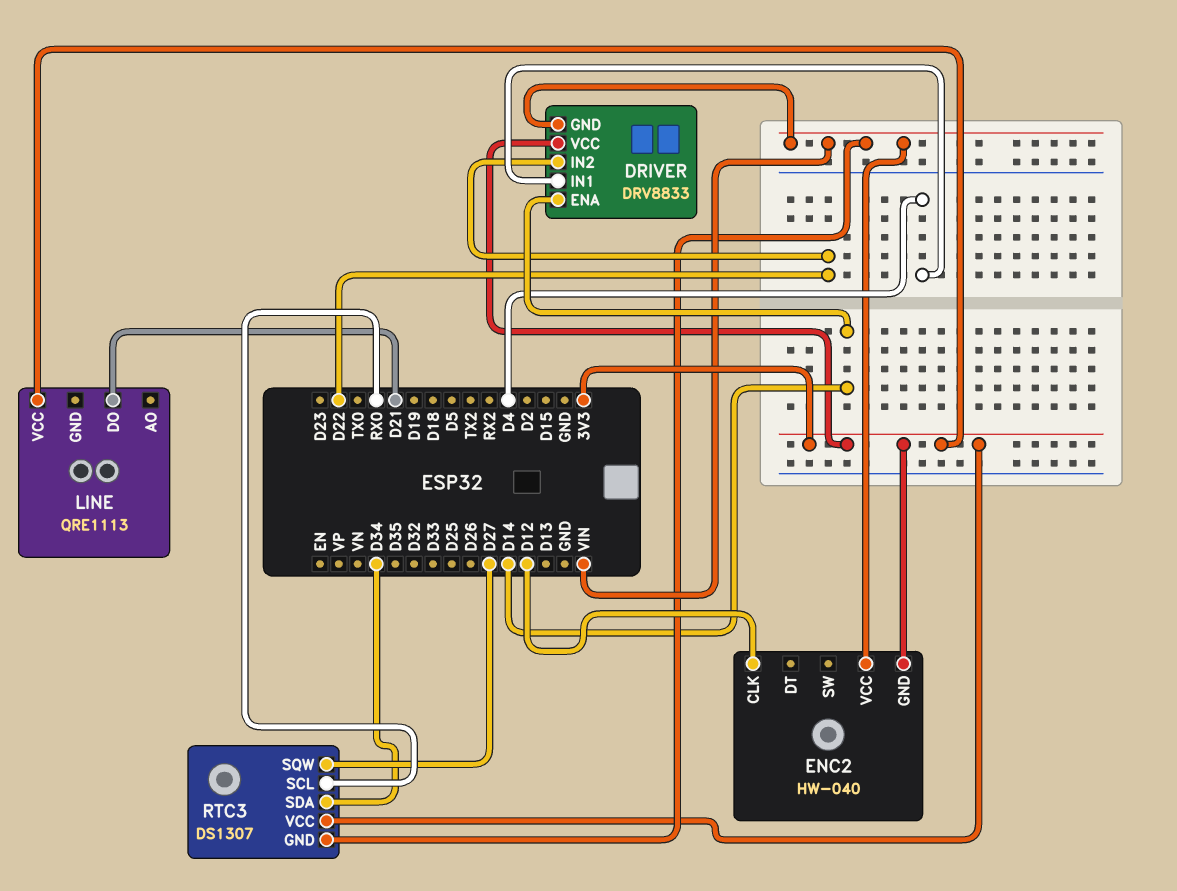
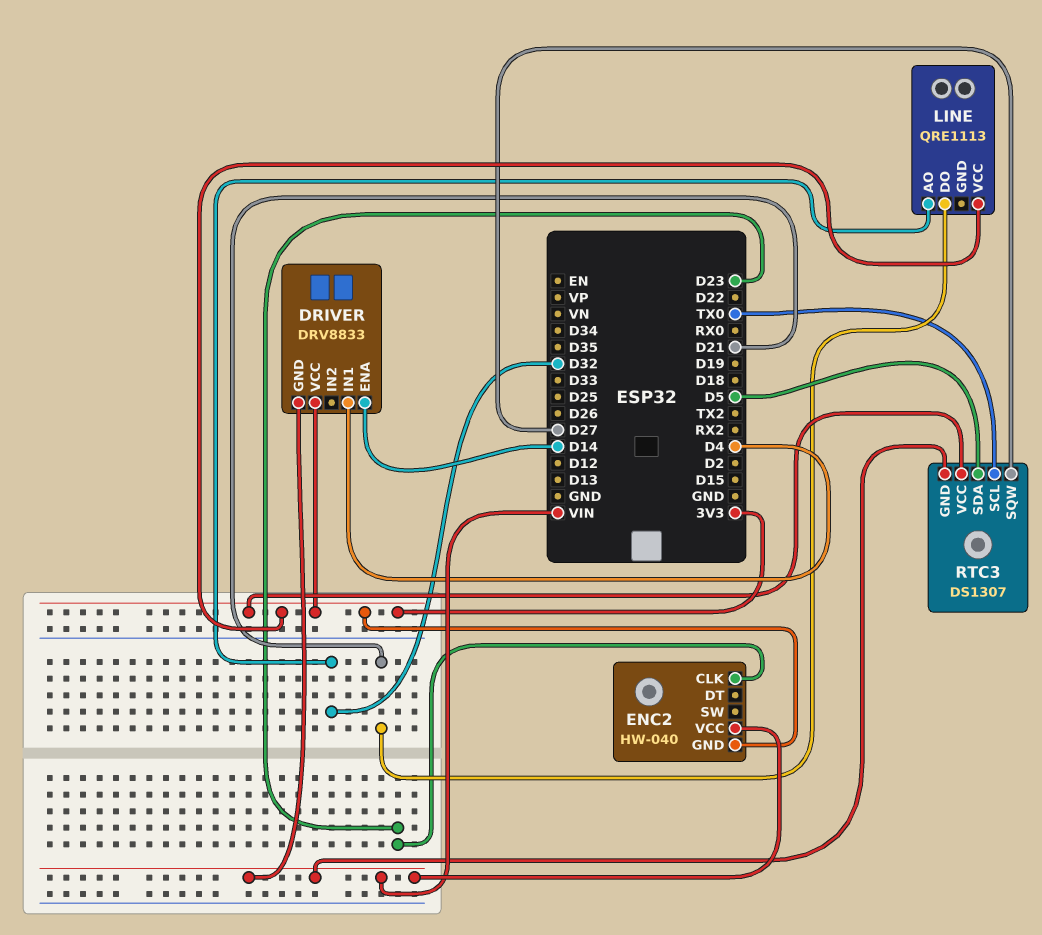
DRIVER pin IN2: D22 -> none
ENC2 pin CLK: D12 -> D23
LINE pin AO: none -> D32
RTC3 pin SCL: RX0 -> TX0
RTC3 pin SDA: D34 -> D5

